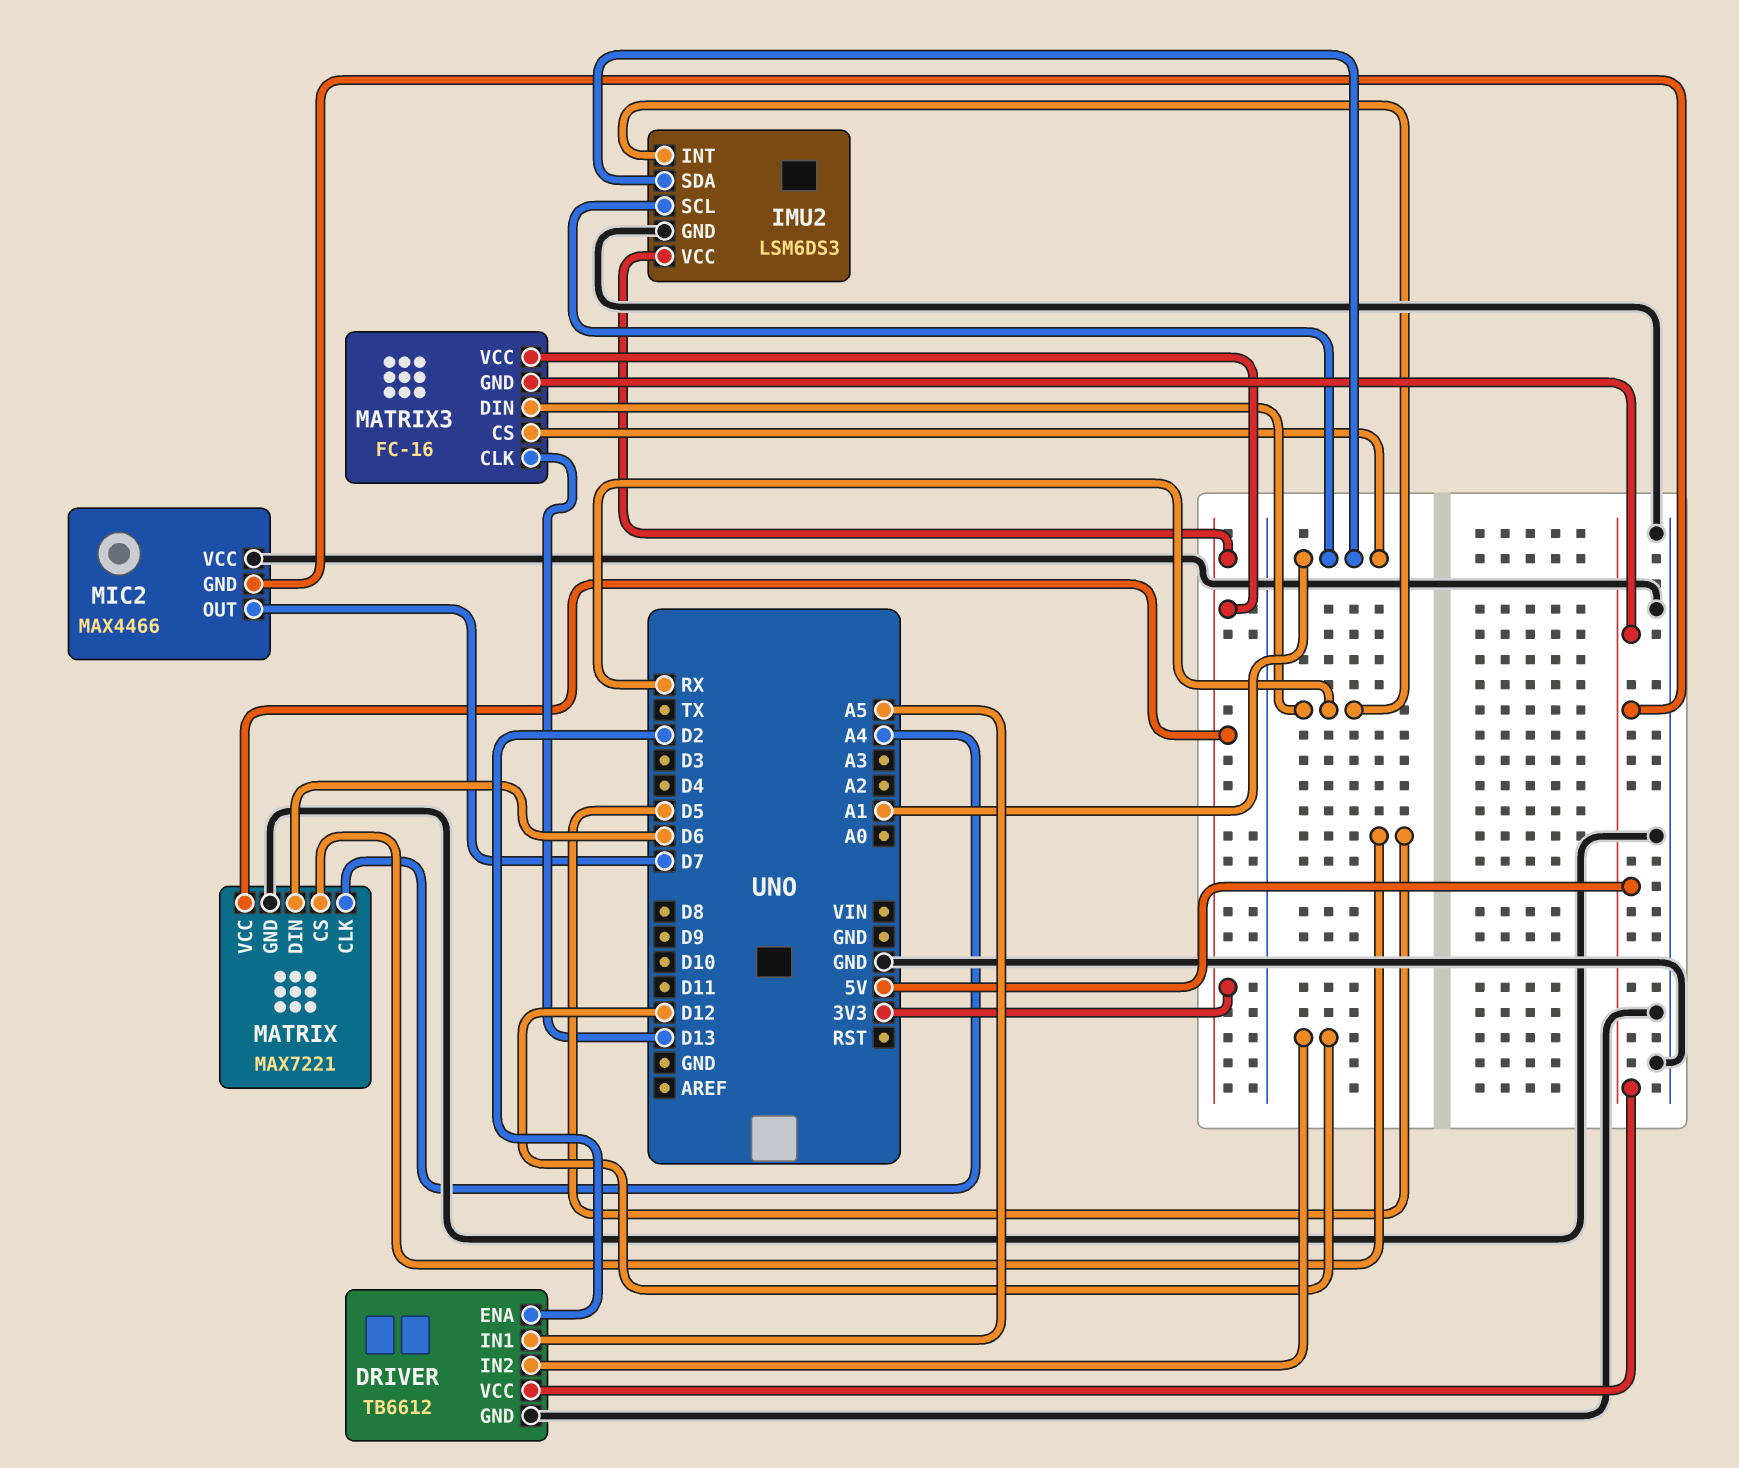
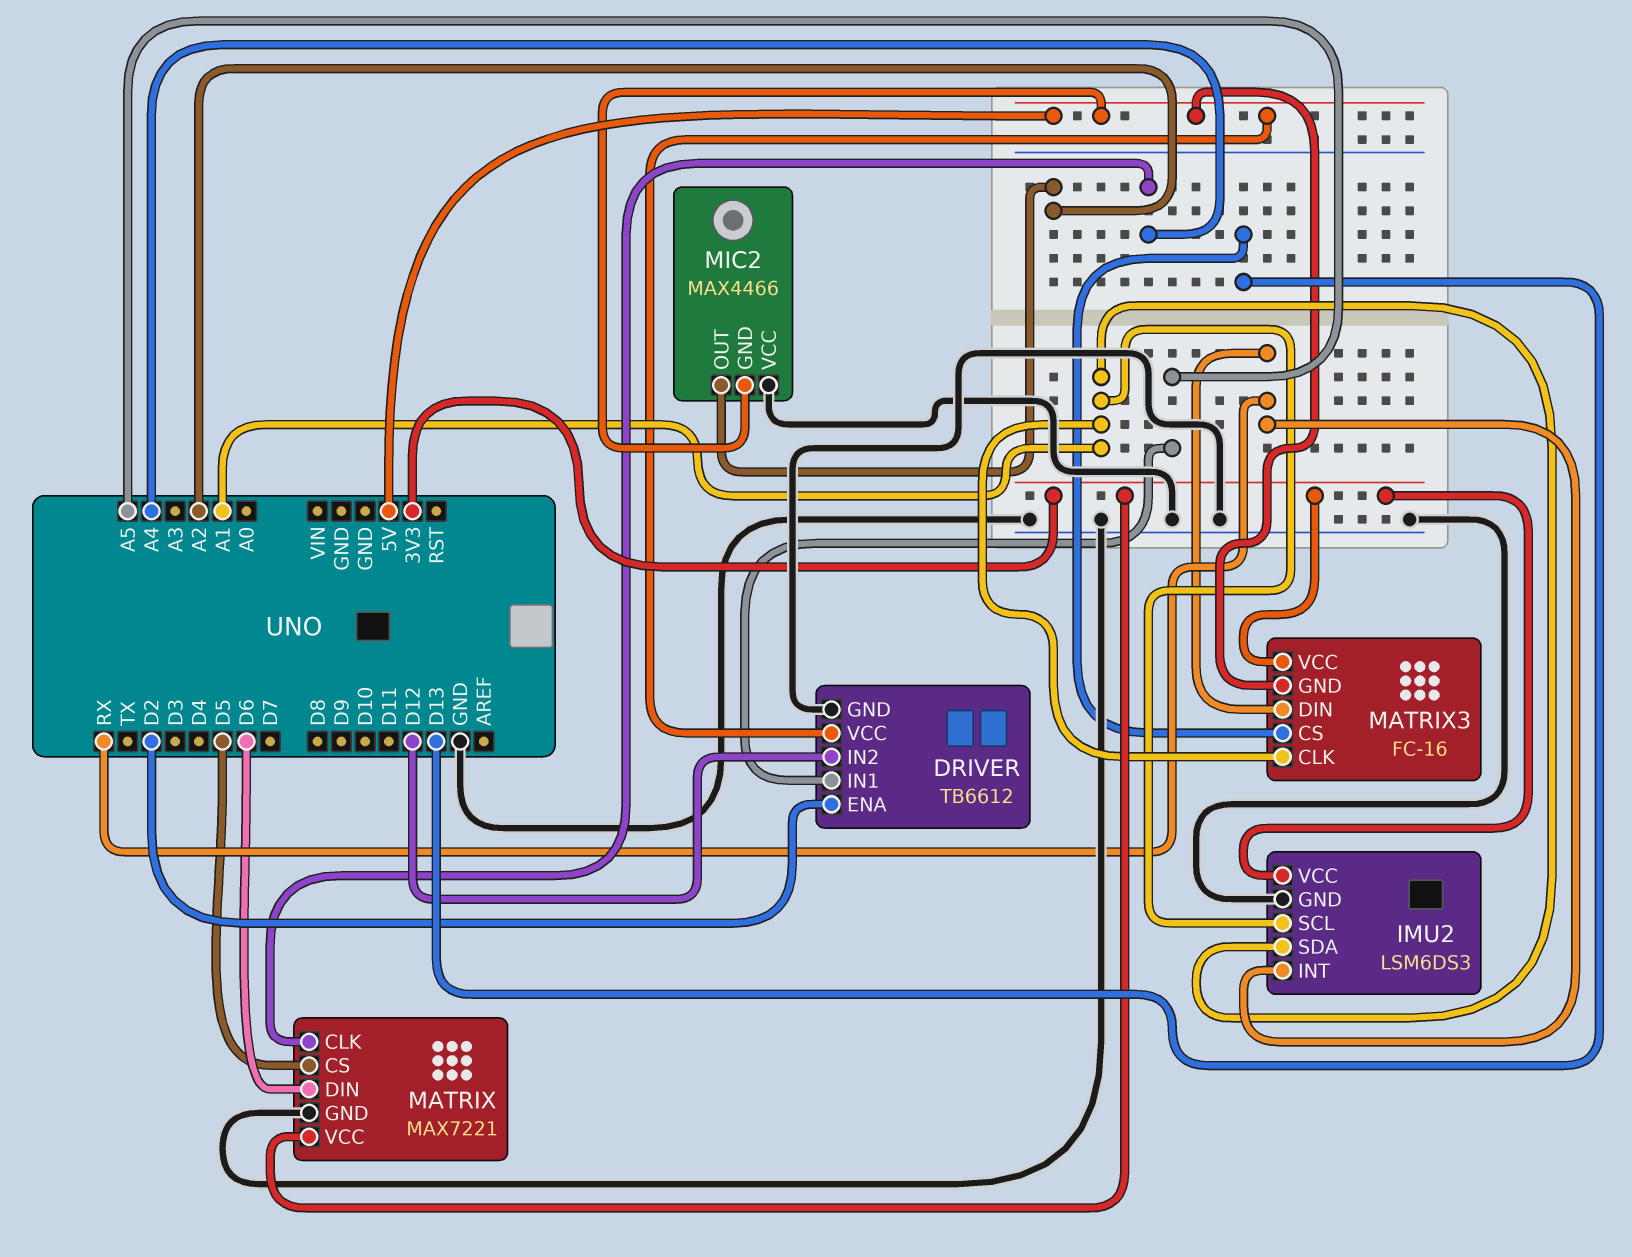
MATRIX3 pin CLK: D13 -> A1
MATRIX3 pin CS: A1 -> D13
MIC2 pin OUT: D7 -> A2

